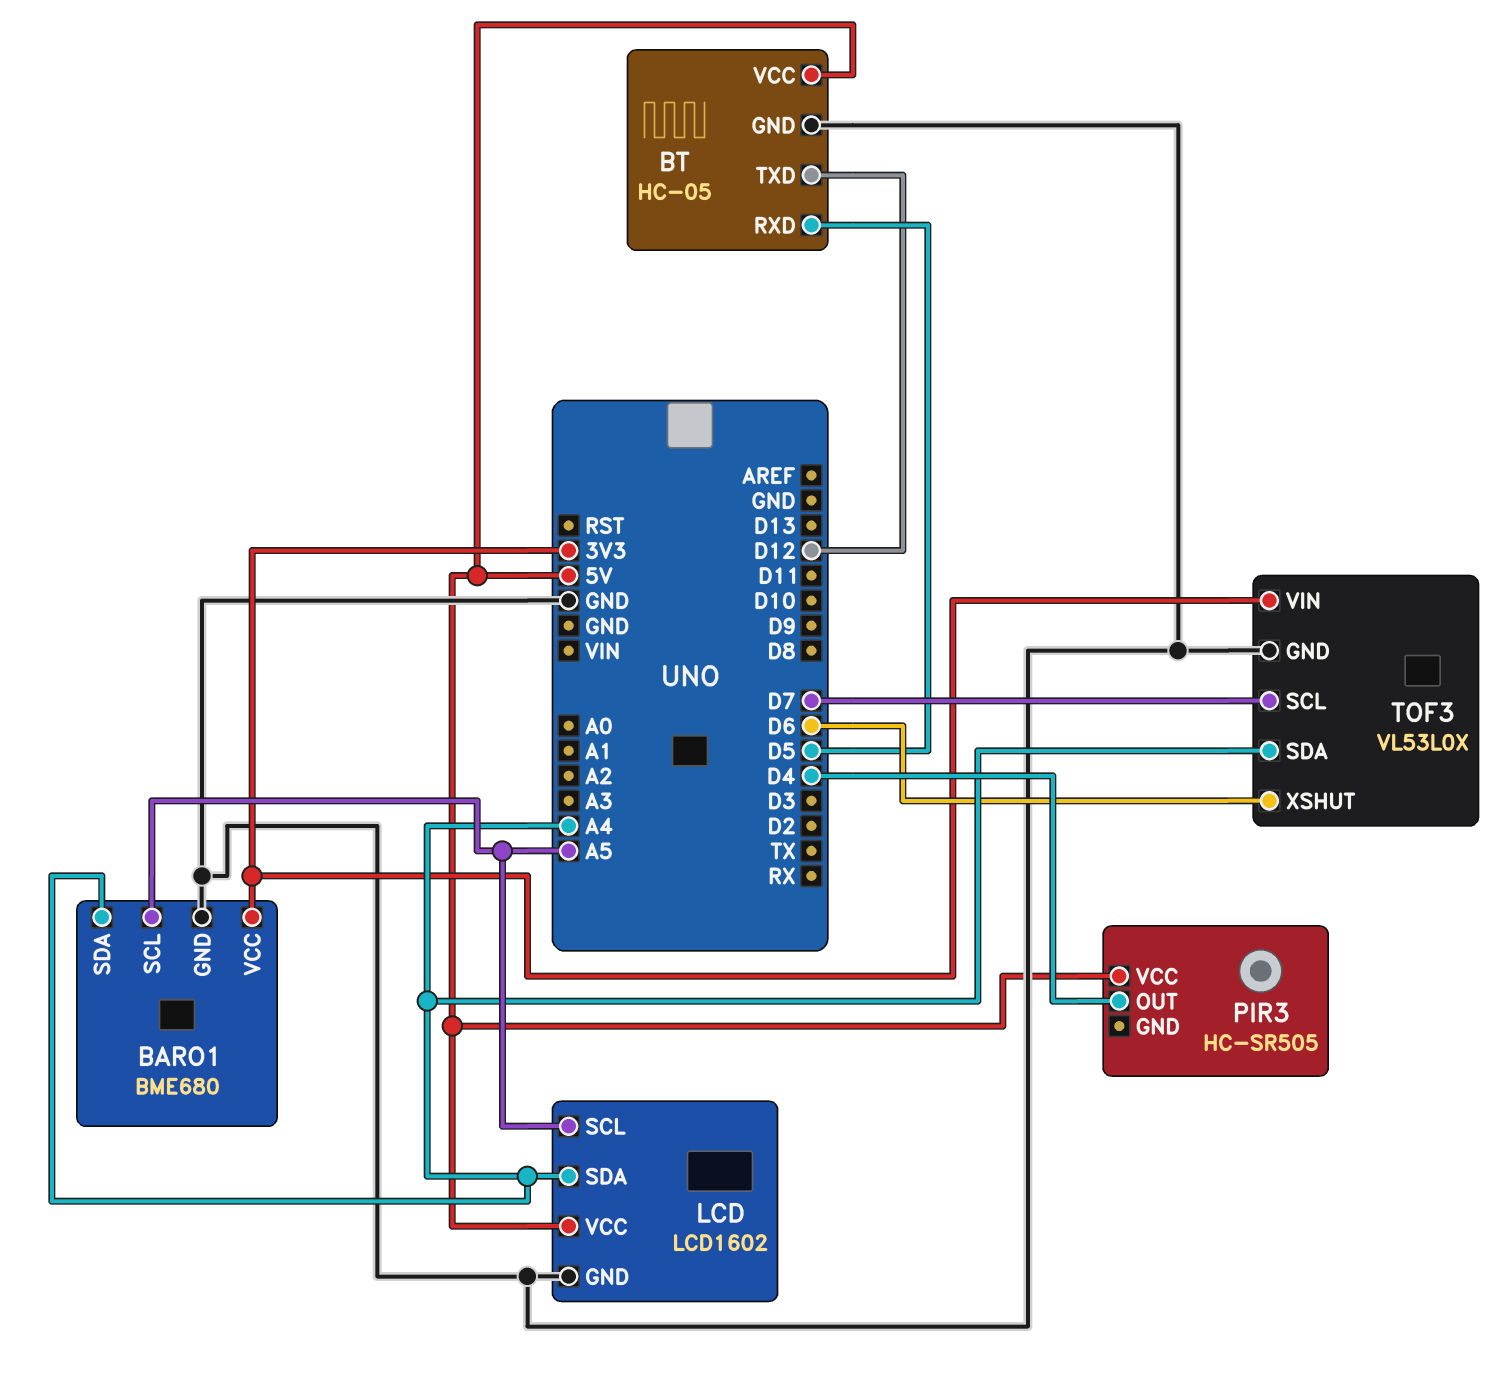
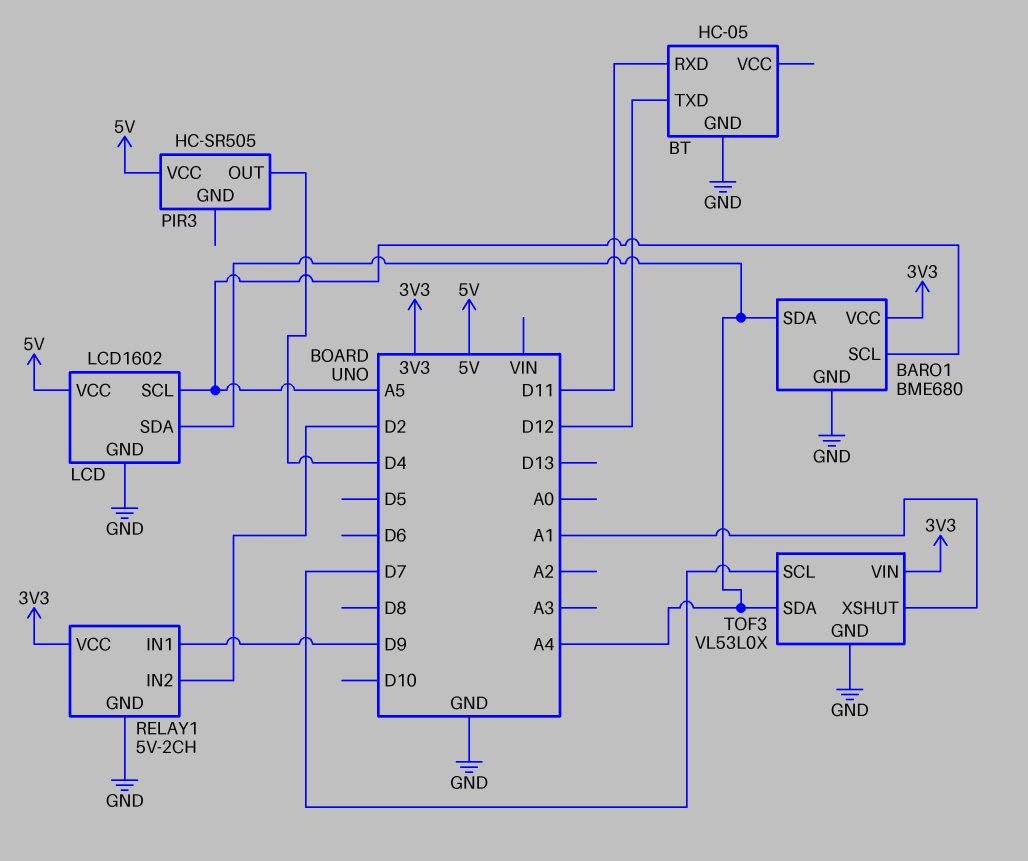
BT pin RXD: D5 -> D11
BT pin VCC: 5V -> none
RELAY1: none -> 5V-2CH
RELAY1 pin GND: none -> GND
RELAY1 pin IN1: none -> D9
RELAY1 pin IN2: none -> D2
RELAY1 pin VCC: none -> 3V3
TOF3 pin XSHUT: D6 -> A1

